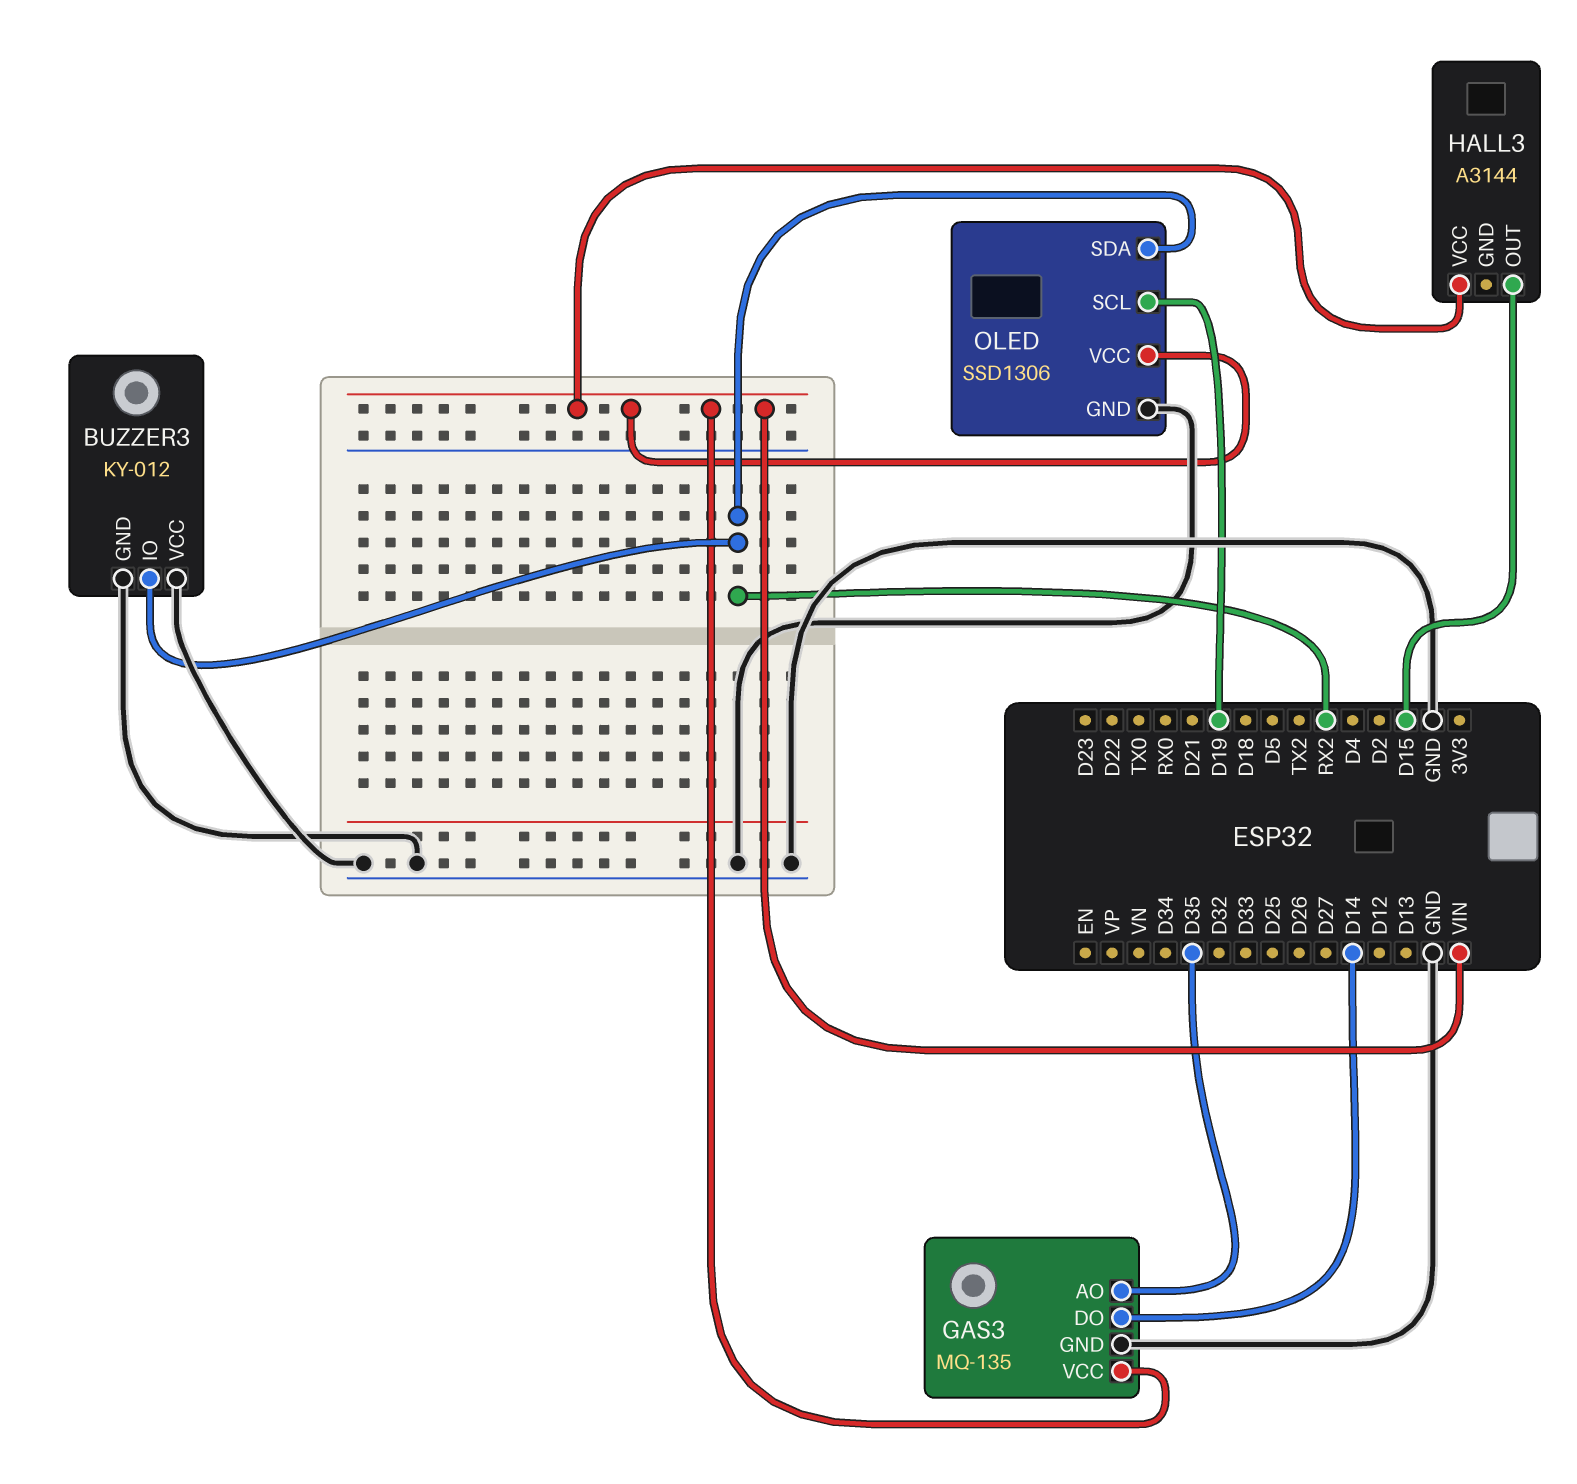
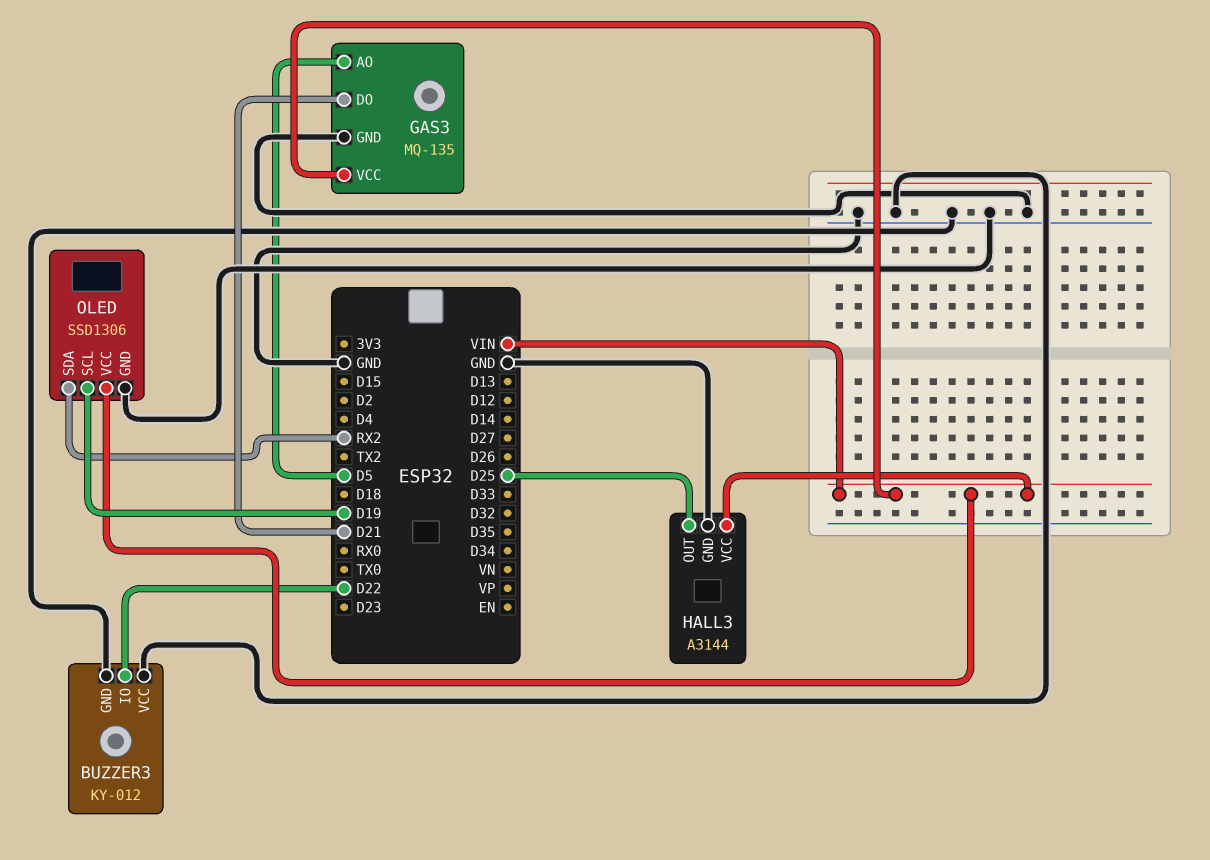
BUZZER3 pin IO: RX2 -> D22
GAS3 pin AO: D35 -> D5
GAS3 pin DO: D14 -> D21
HALL3 pin GND: none -> GND
HALL3 pin OUT: D15 -> D25

